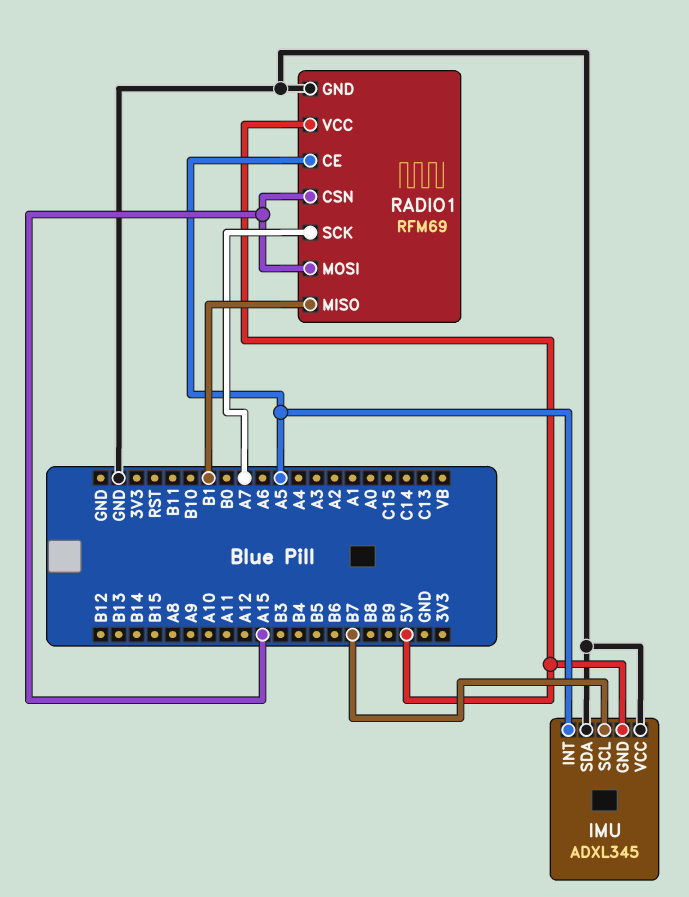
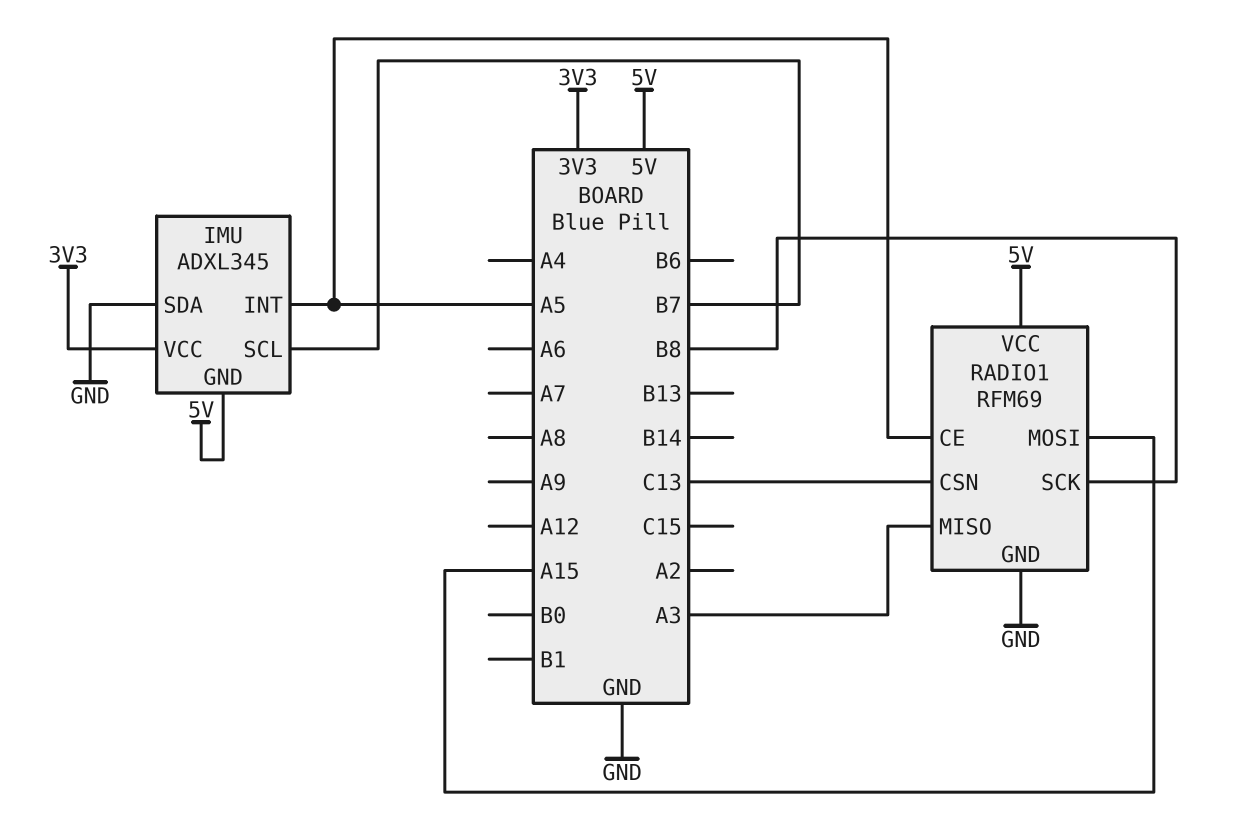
IMU pin VCC: GND -> 3V3
RADIO1 pin CSN: A15 -> C13
RADIO1 pin MISO: B1 -> A3
RADIO1 pin SCK: A7 -> B8

